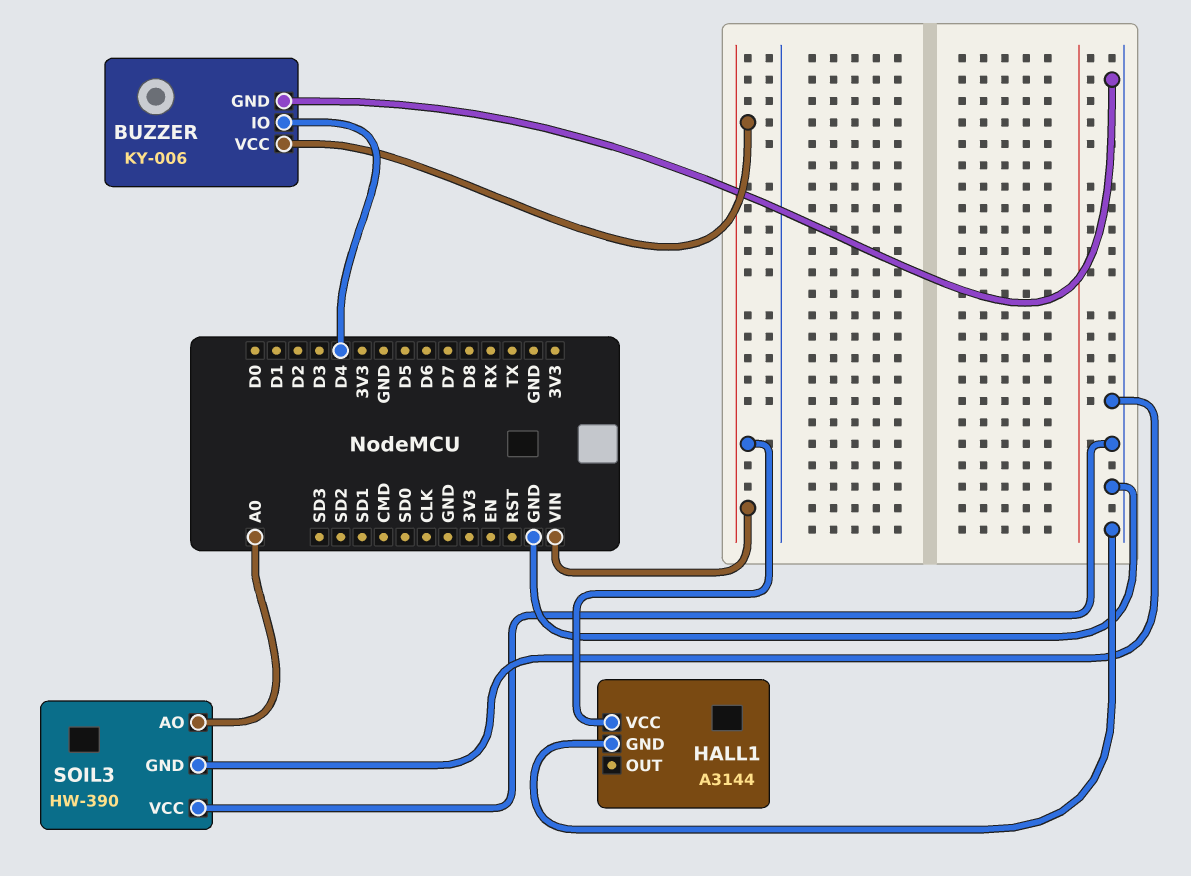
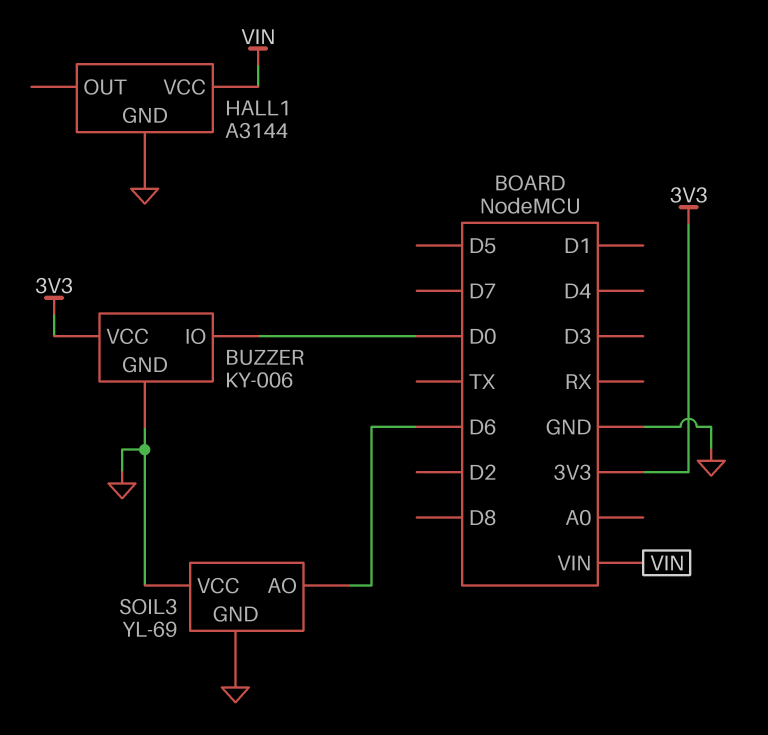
BUZZER pin IO: D4 -> D0
BUZZER pin VCC: VIN -> 3V3
SOIL3: HW-390 -> YL-69
SOIL3 pin AO: A0 -> D6

